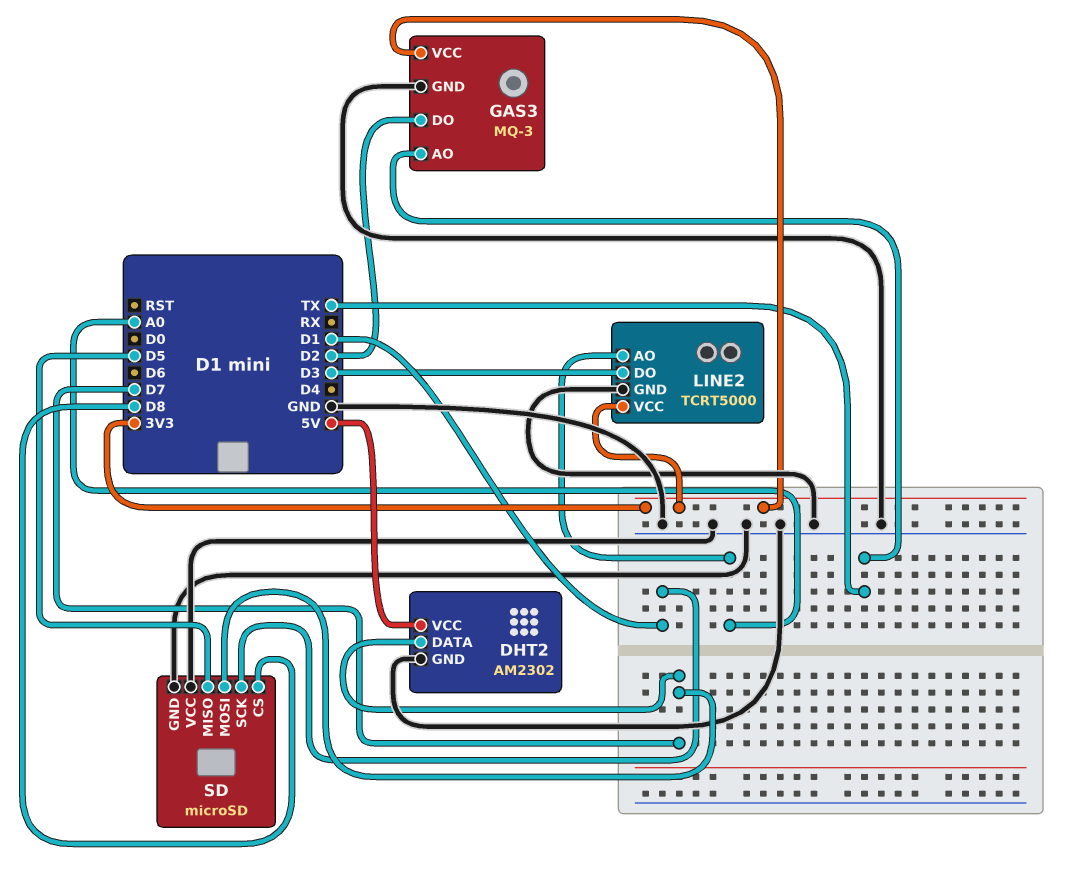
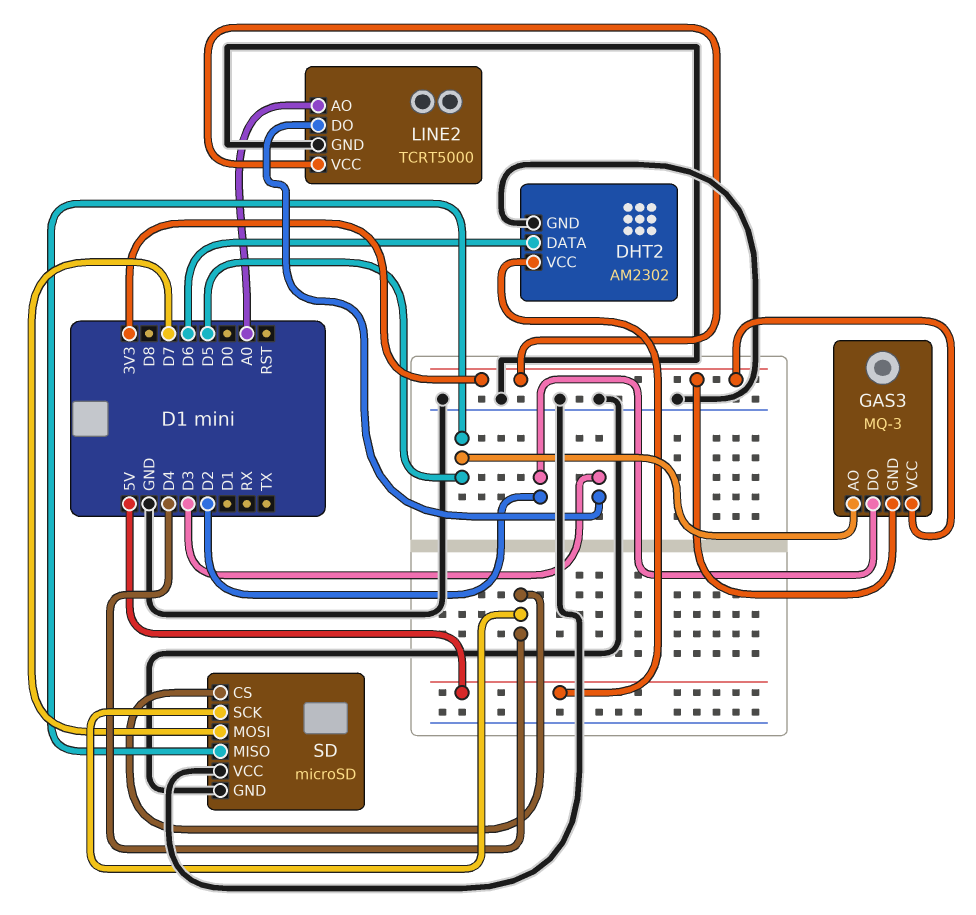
DHT2 pin DATA: D7 -> D6
GAS3 pin AO: TX -> D5
GAS3 pin GND: GND -> 3V3
SD pin CS: D8 -> D4
SD pin SCK: D1 -> D4

